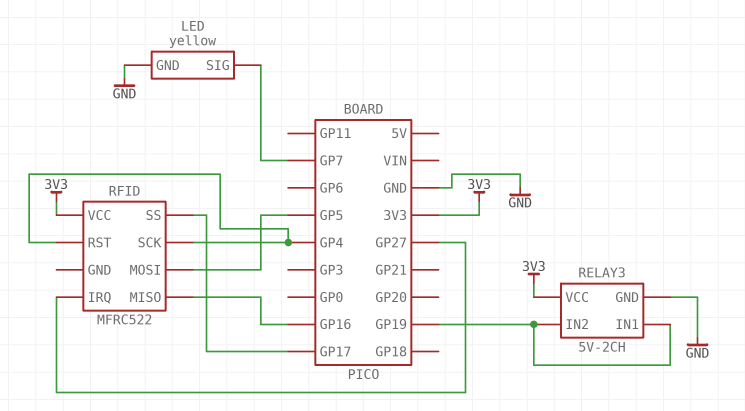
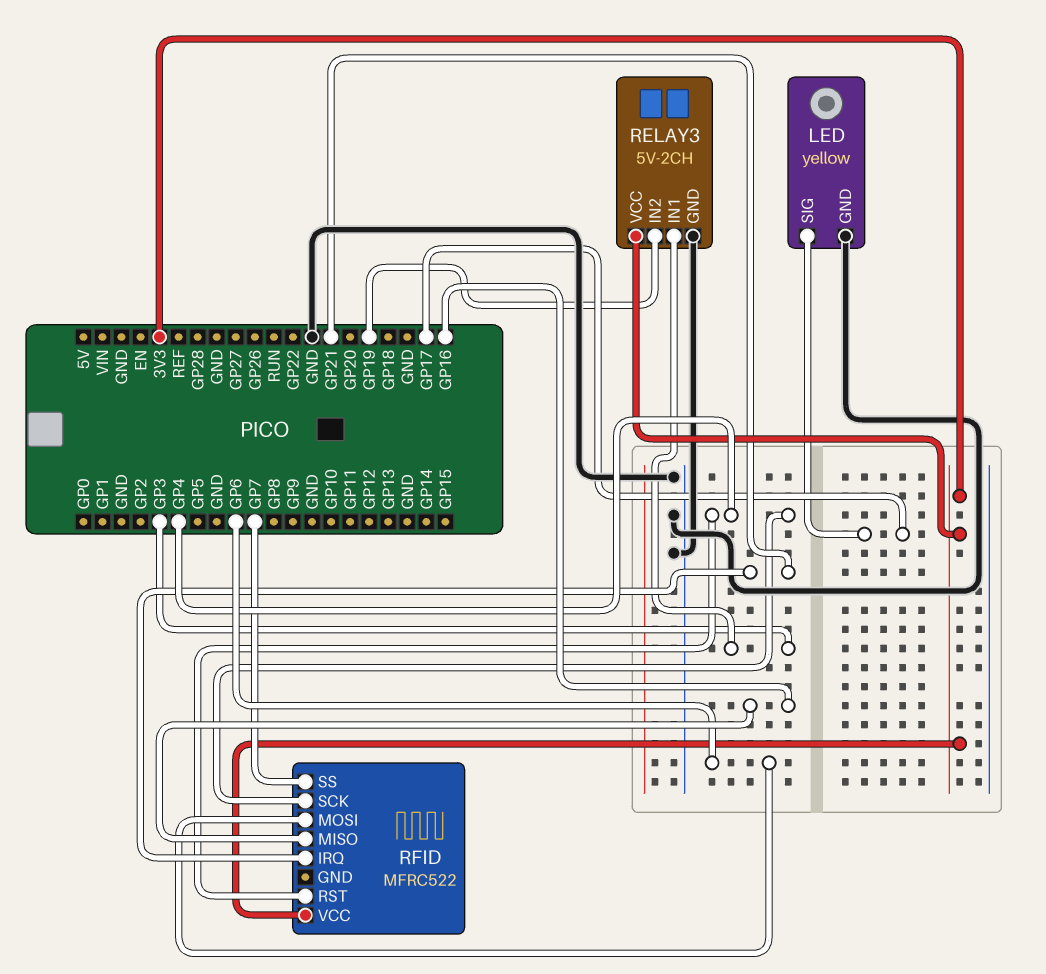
LED pin SIG: GP7 -> GP17
RELAY3 pin IN1: GP19 -> GP3
RFID pin IRQ: GP27 -> GP21
RFID pin MOSI: GP5 -> GP6
RFID pin SS: GP17 -> GP7

